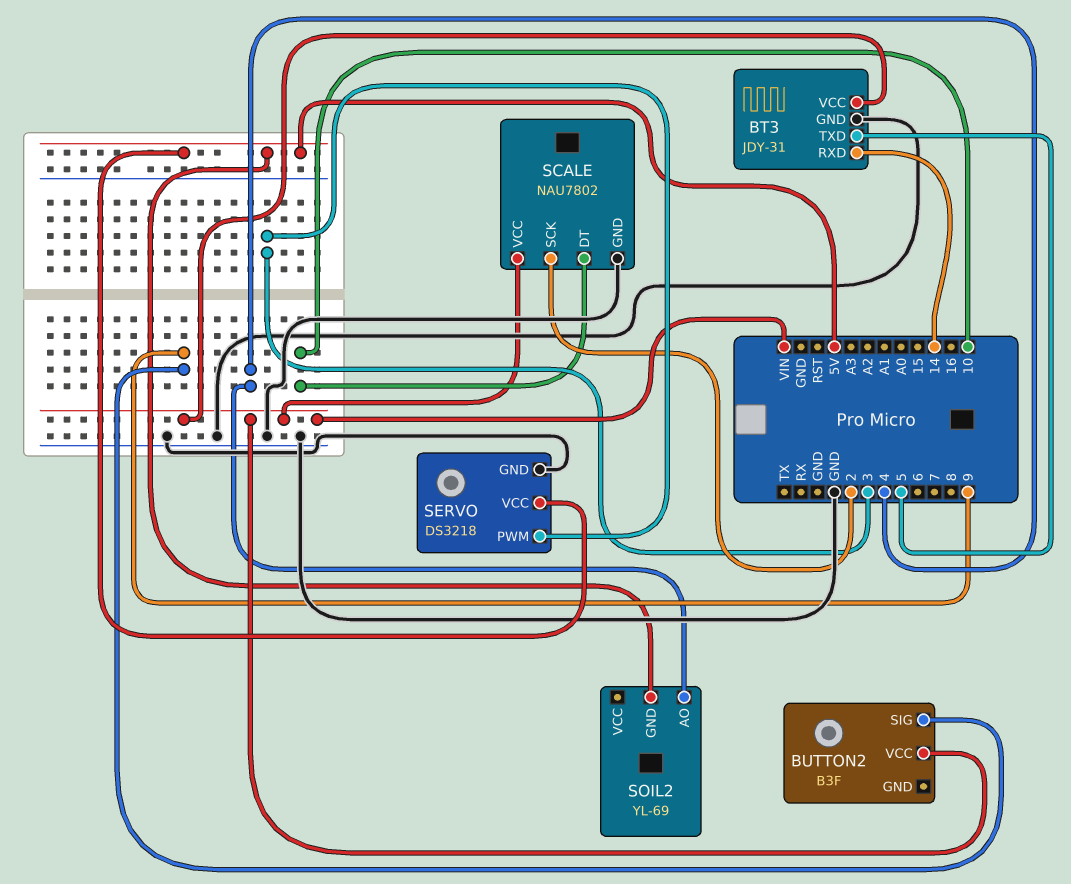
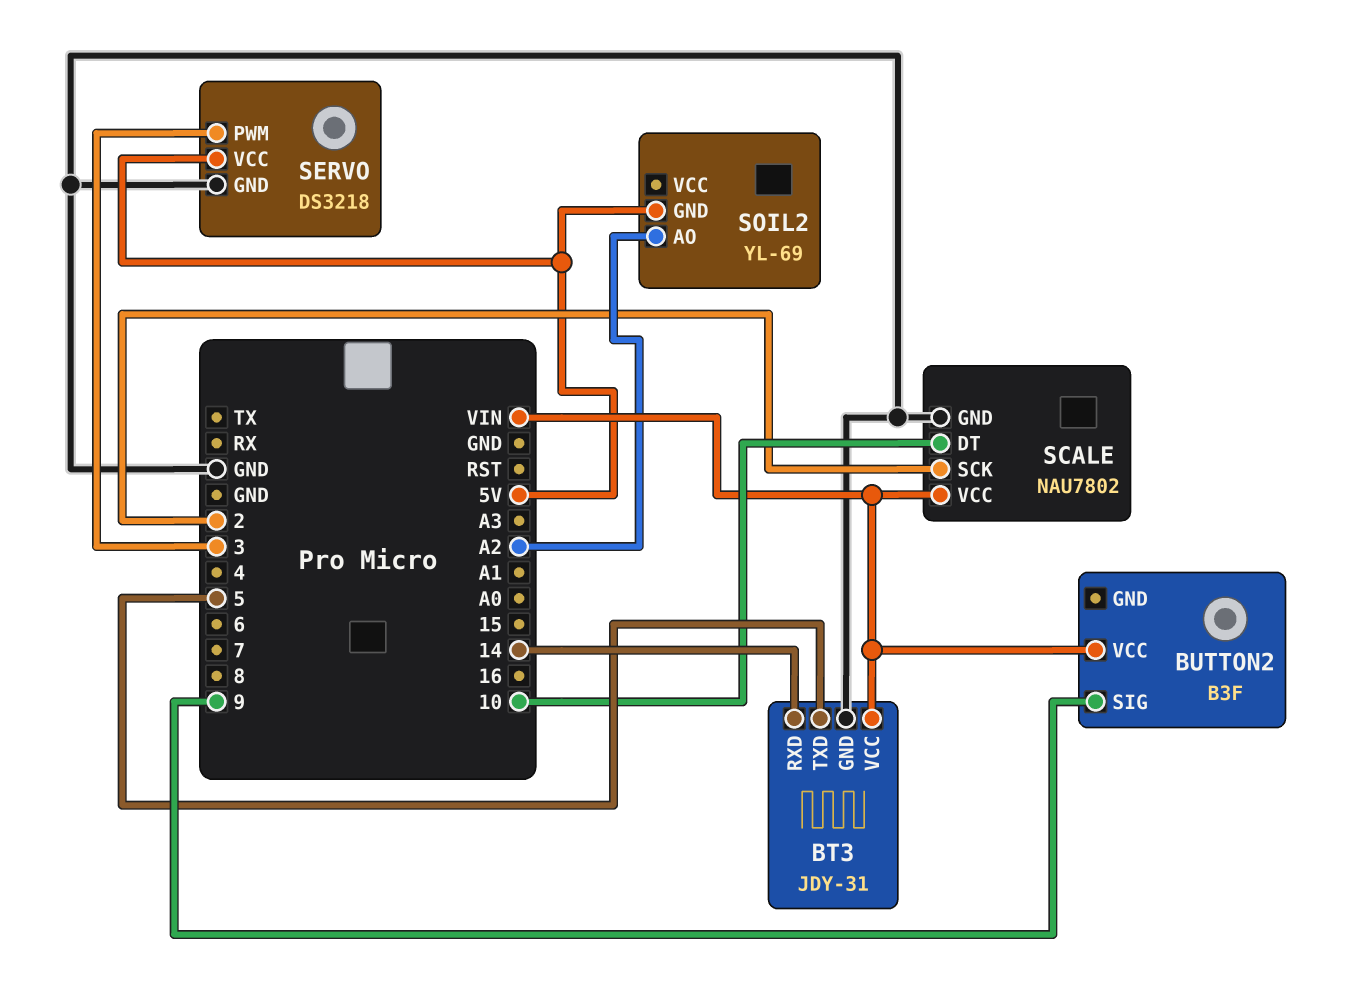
SOIL2 pin AO: 4 -> A2

